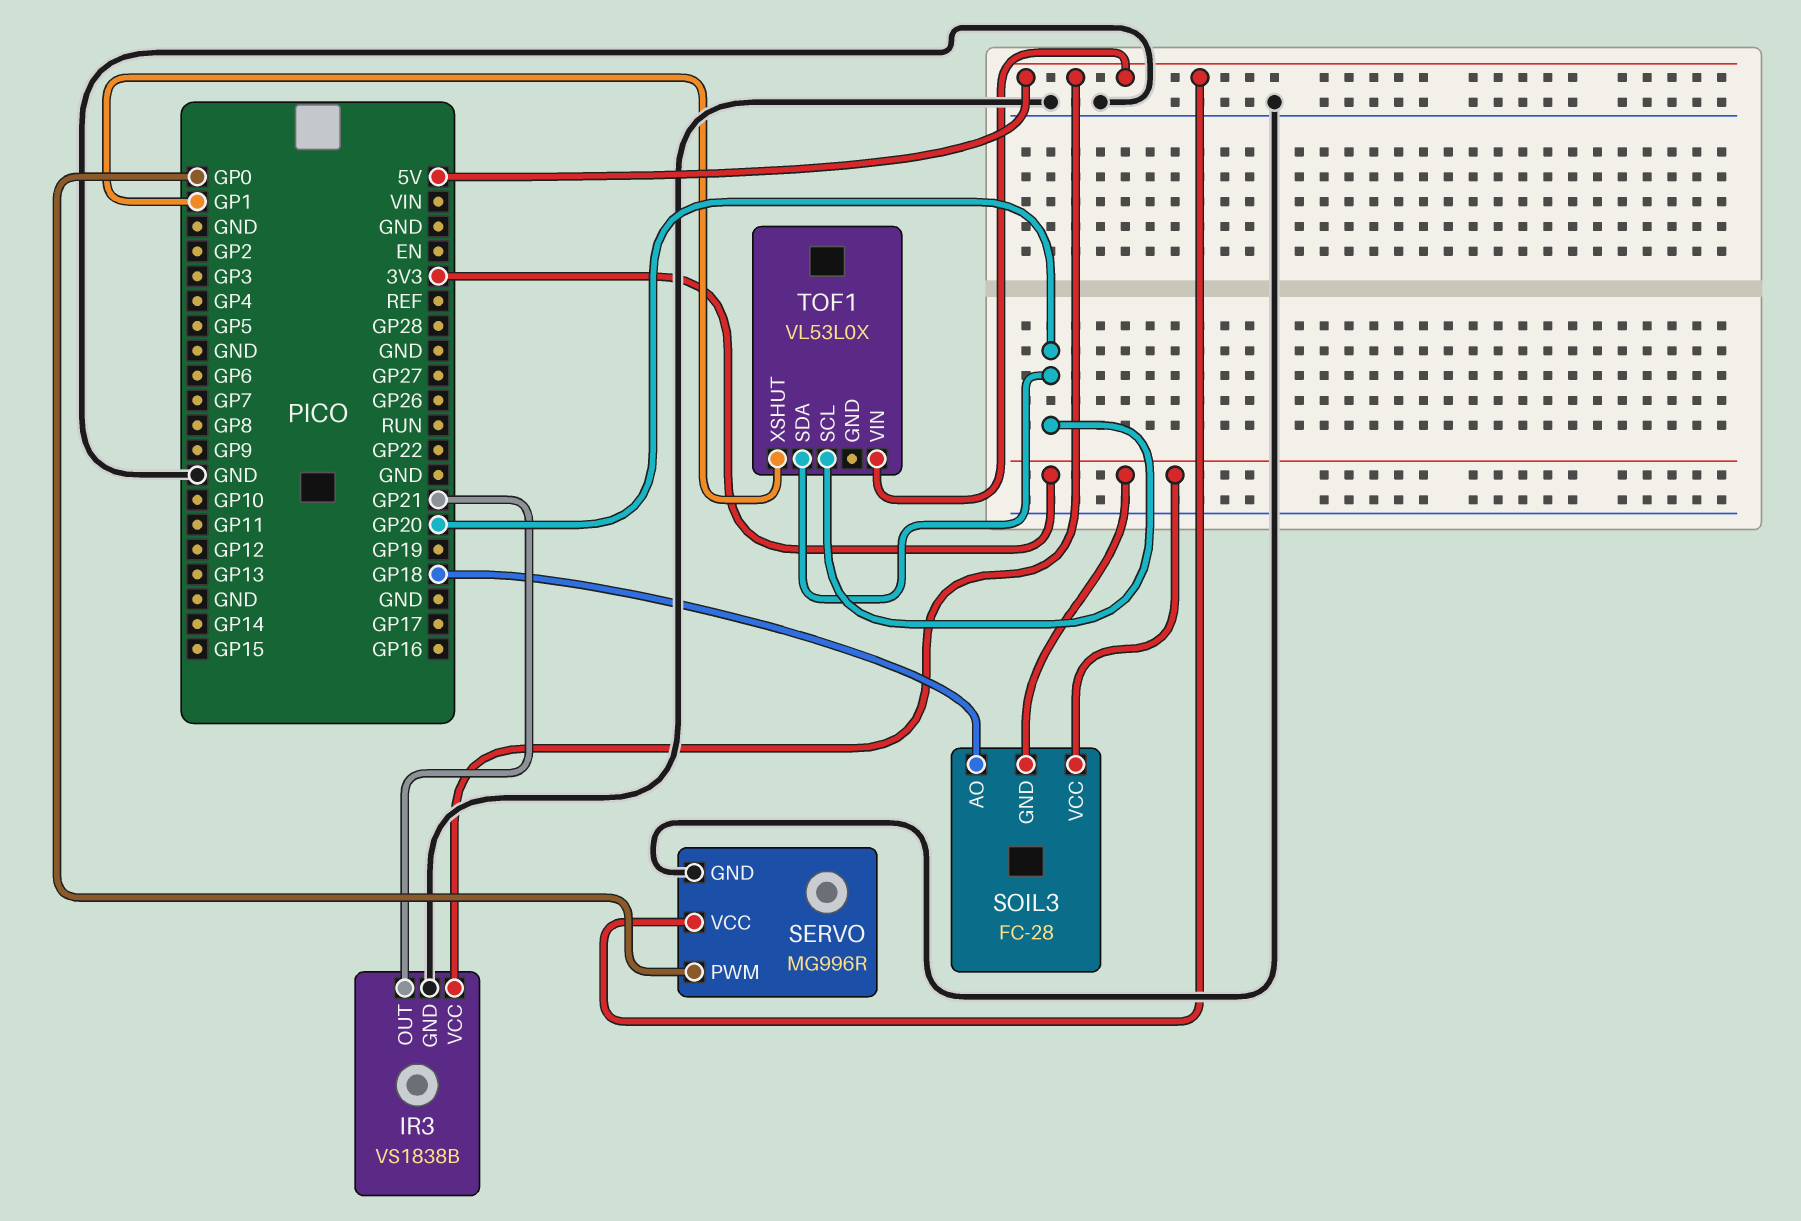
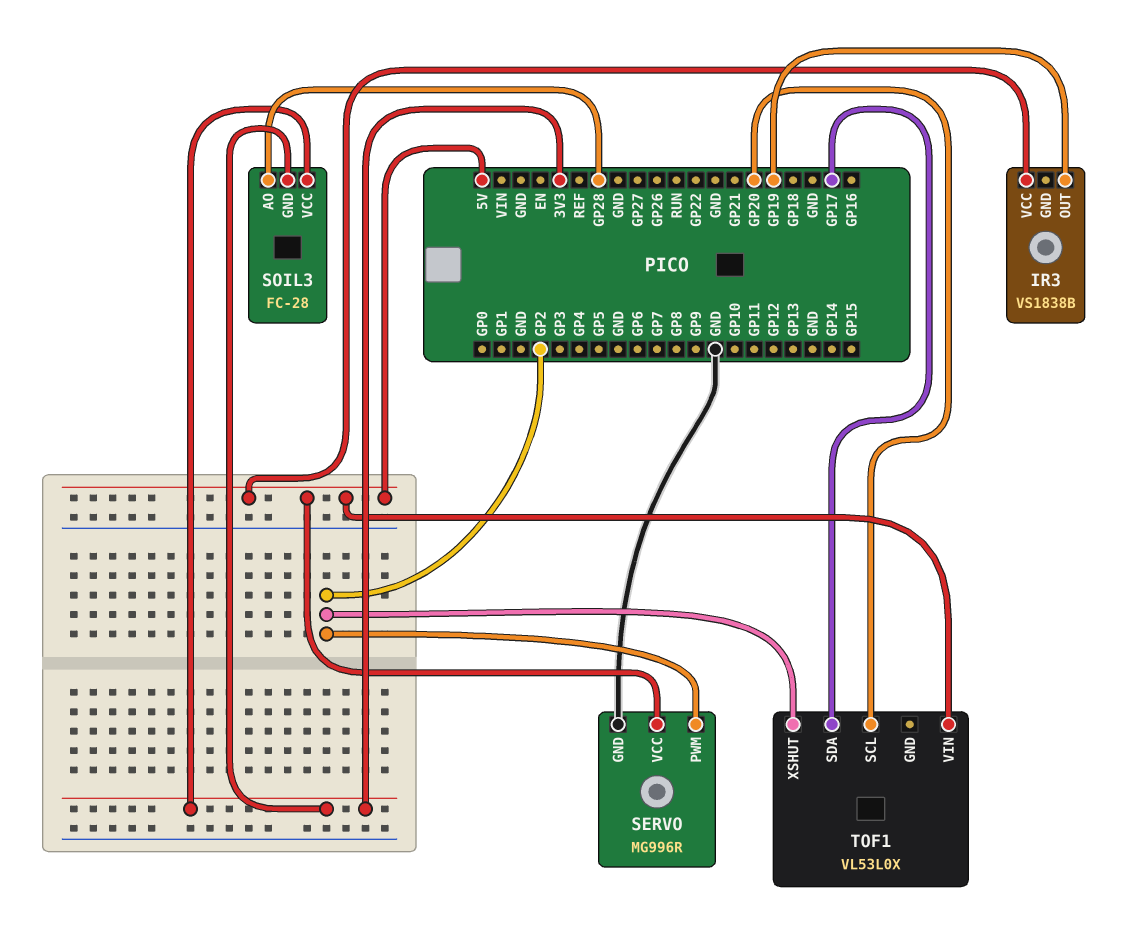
IR3 pin GND: GND -> none
IR3 pin OUT: GP21 -> GP19
SERVO pin PWM: GP0 -> GP2
SOIL3 pin AO: GP18 -> GP28
TOF1 pin SDA: GP20 -> GP17
TOF1 pin XSHUT: GP1 -> GP2

